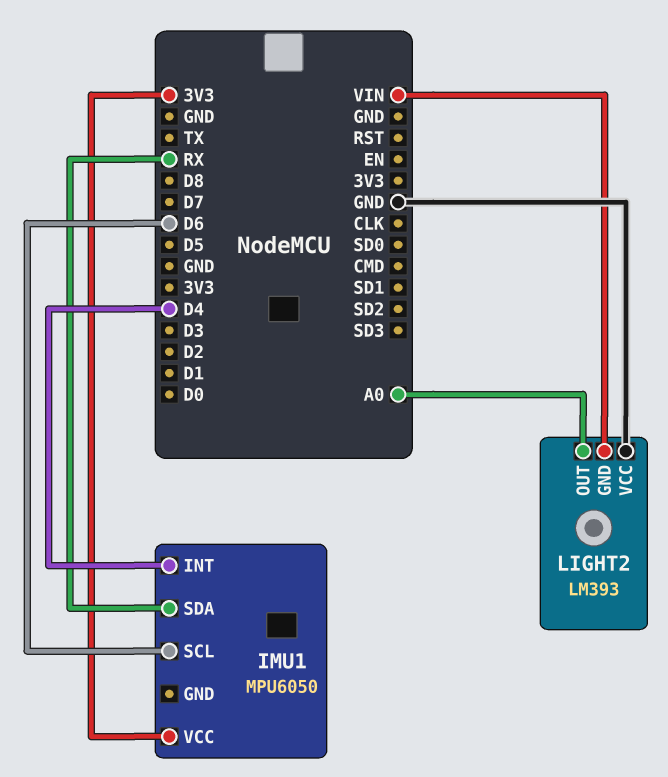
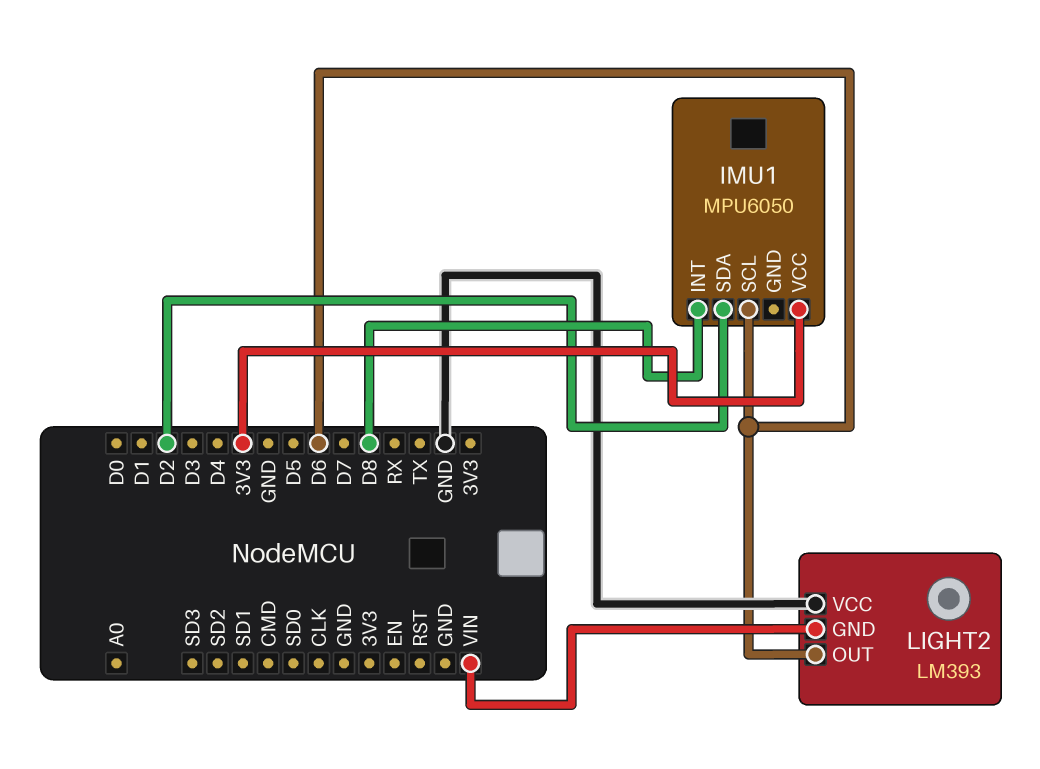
IMU1 pin INT: D4 -> D8
IMU1 pin SDA: RX -> D2
LIGHT2 pin OUT: A0 -> D6

